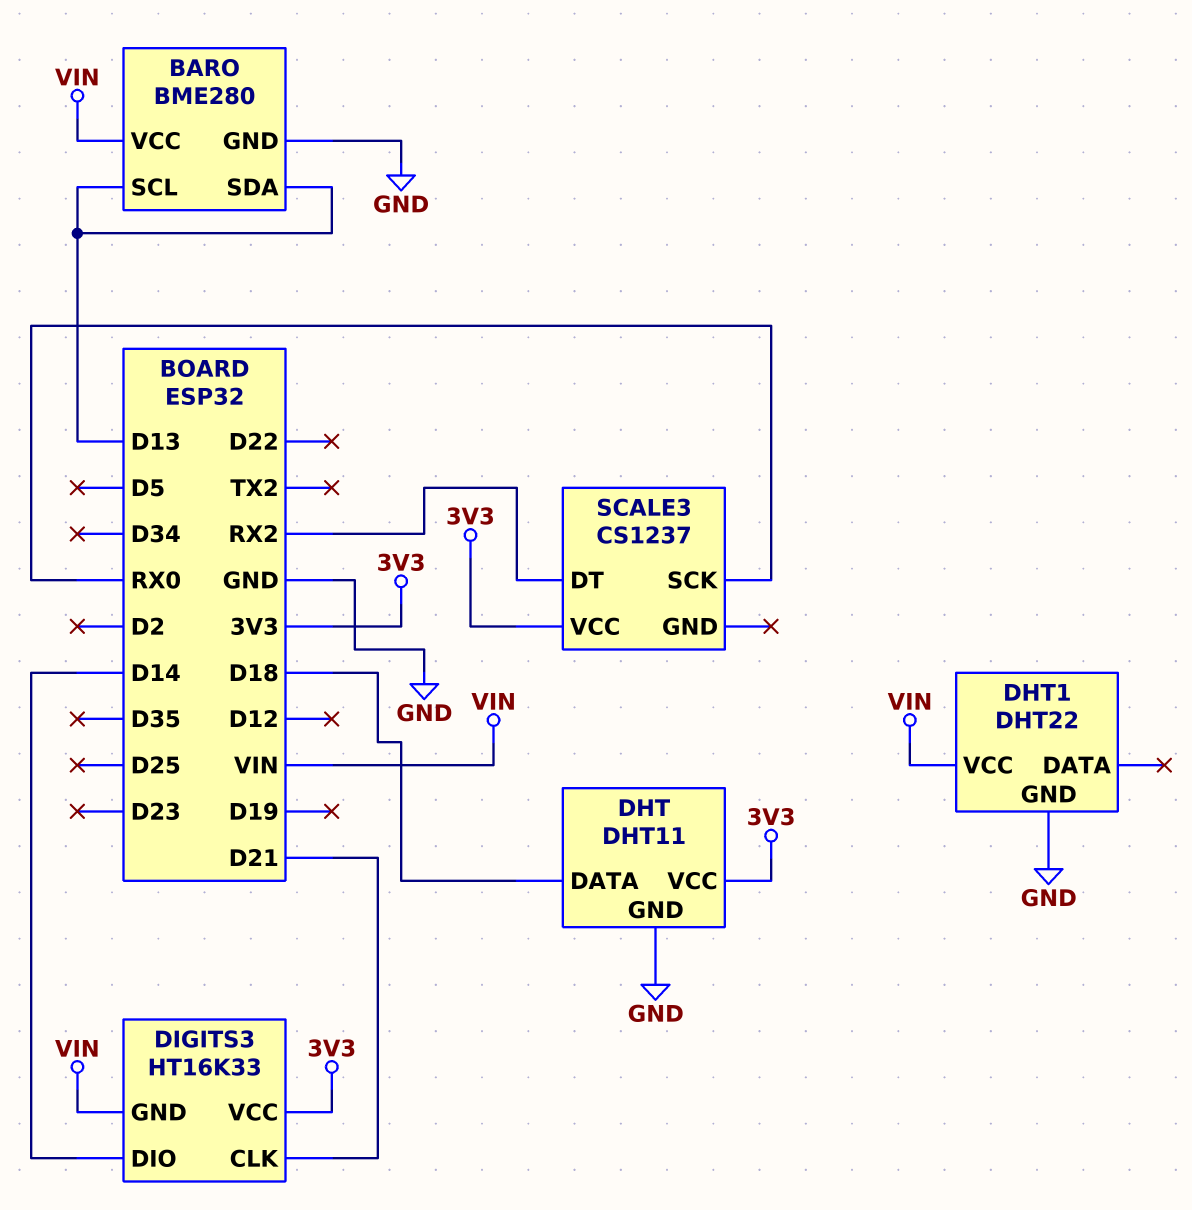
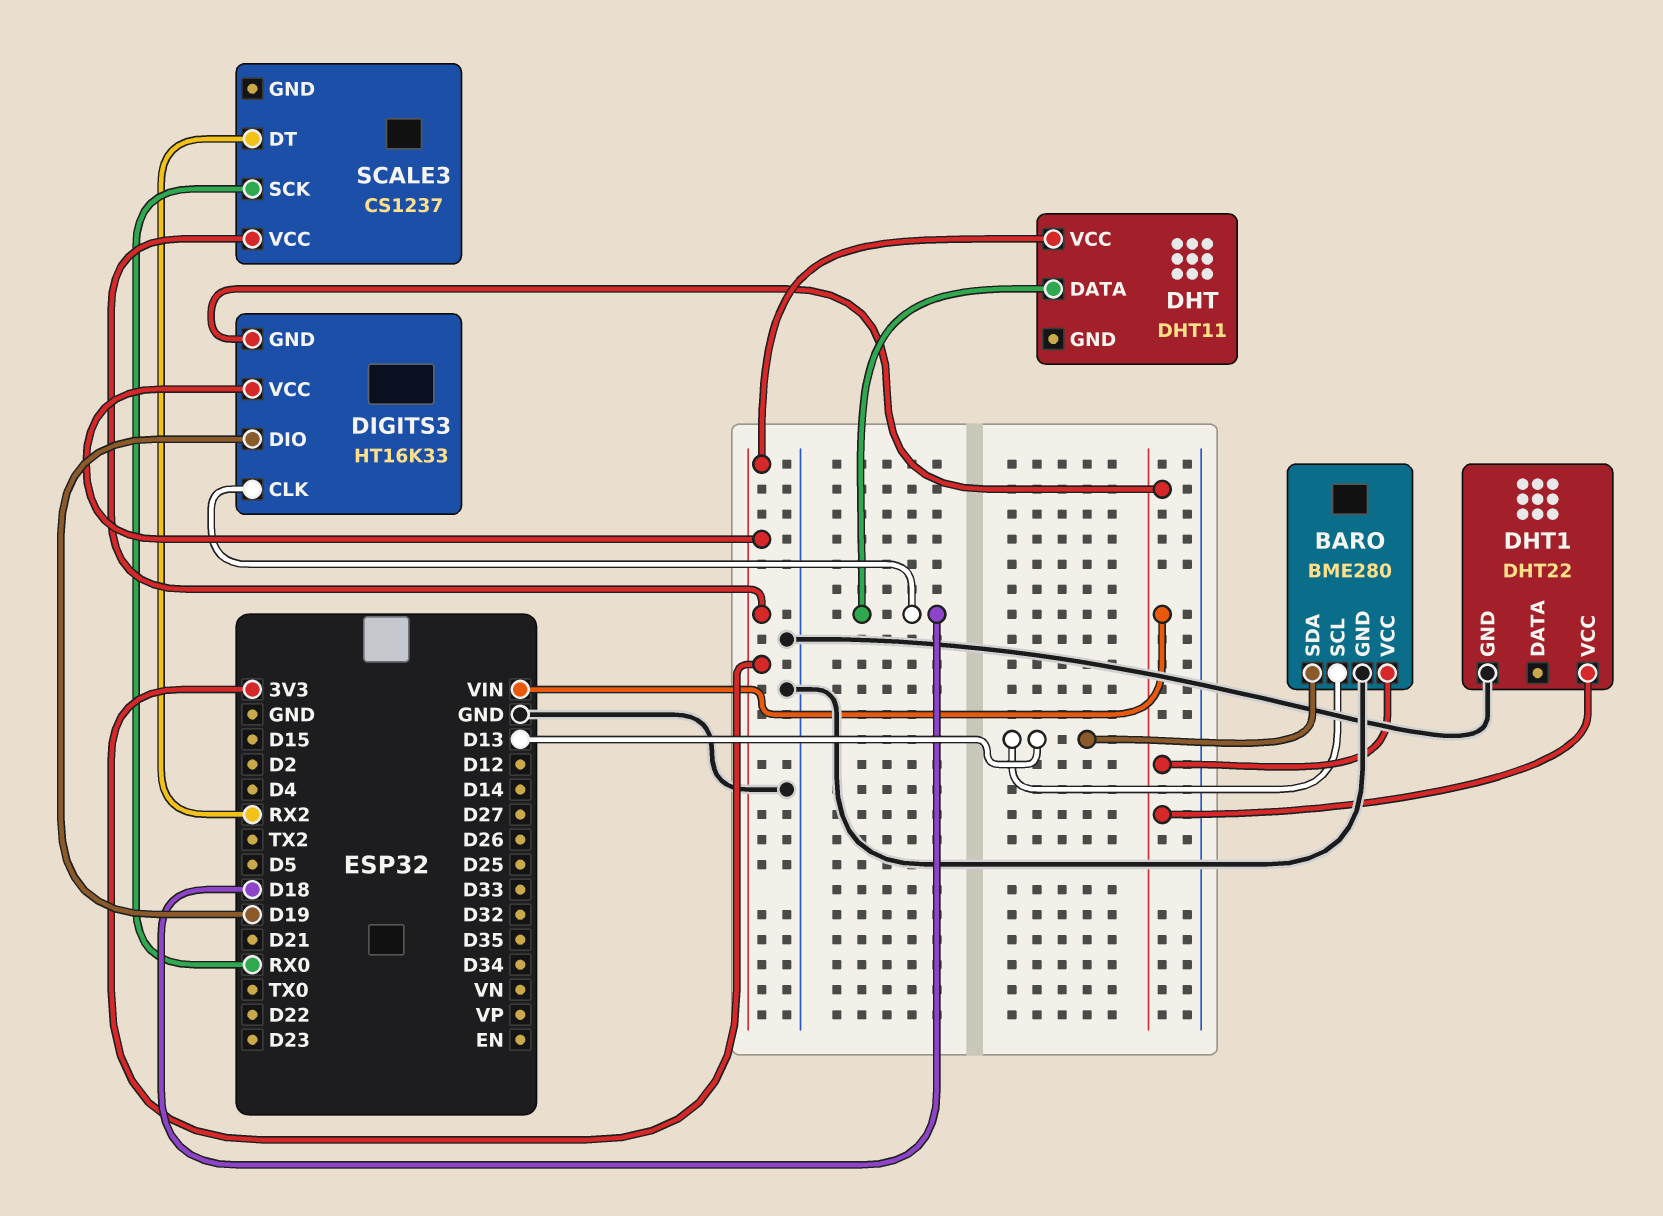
DHT pin GND: GND -> none
DIGITS3 pin CLK: D21 -> D18
DIGITS3 pin DIO: D14 -> D19

